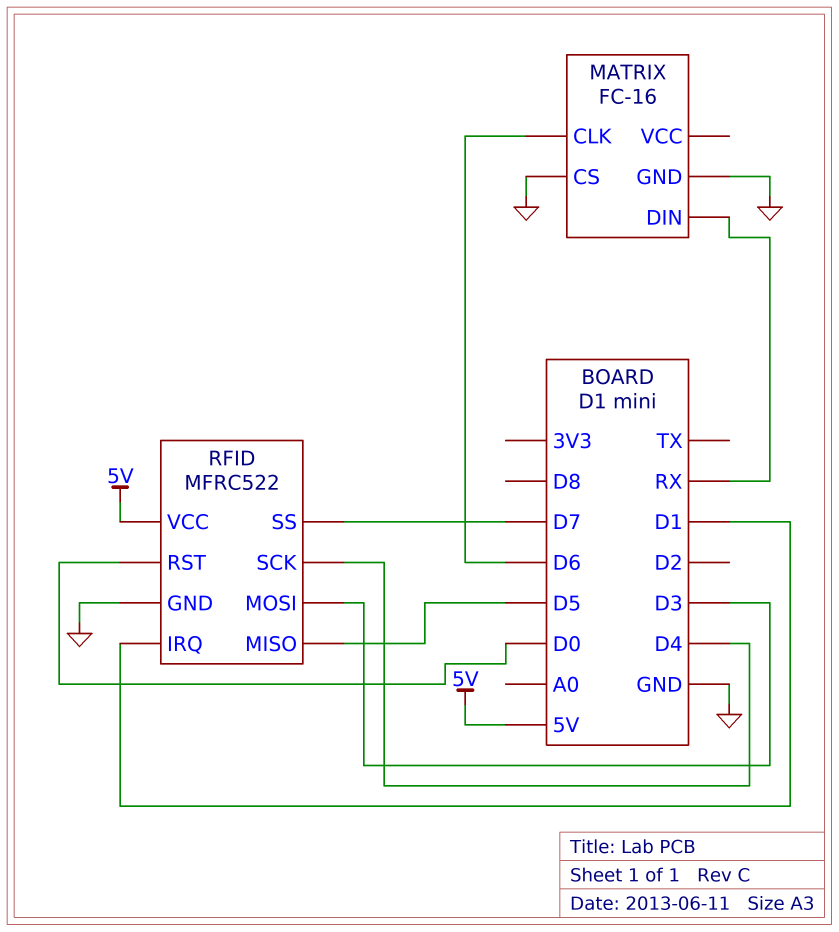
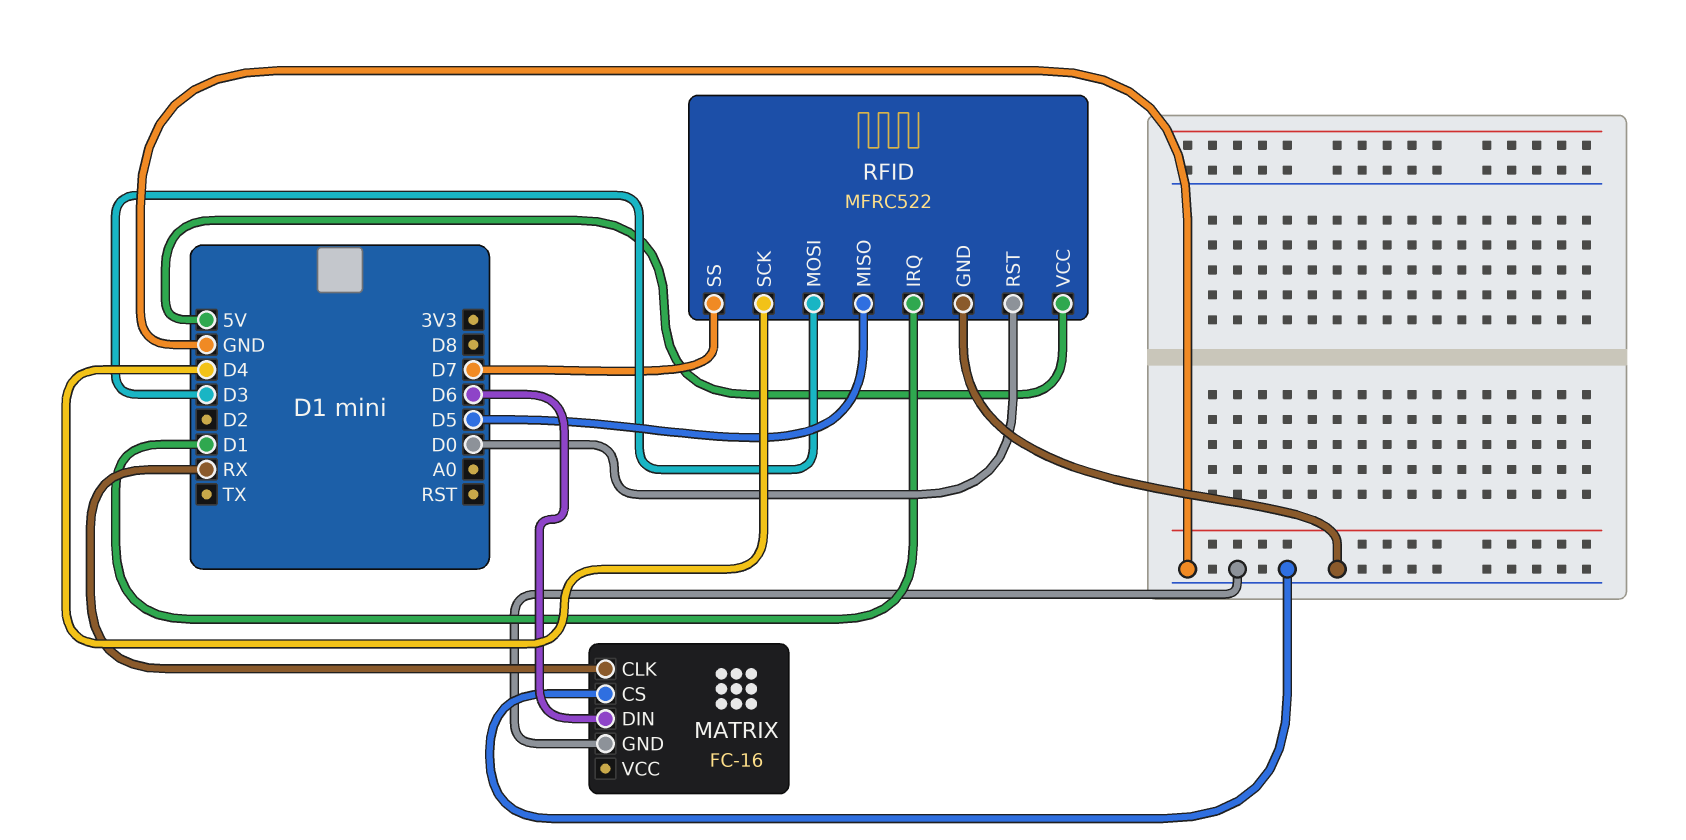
MATRIX pin CLK: D6 -> RX
MATRIX pin DIN: RX -> D6

